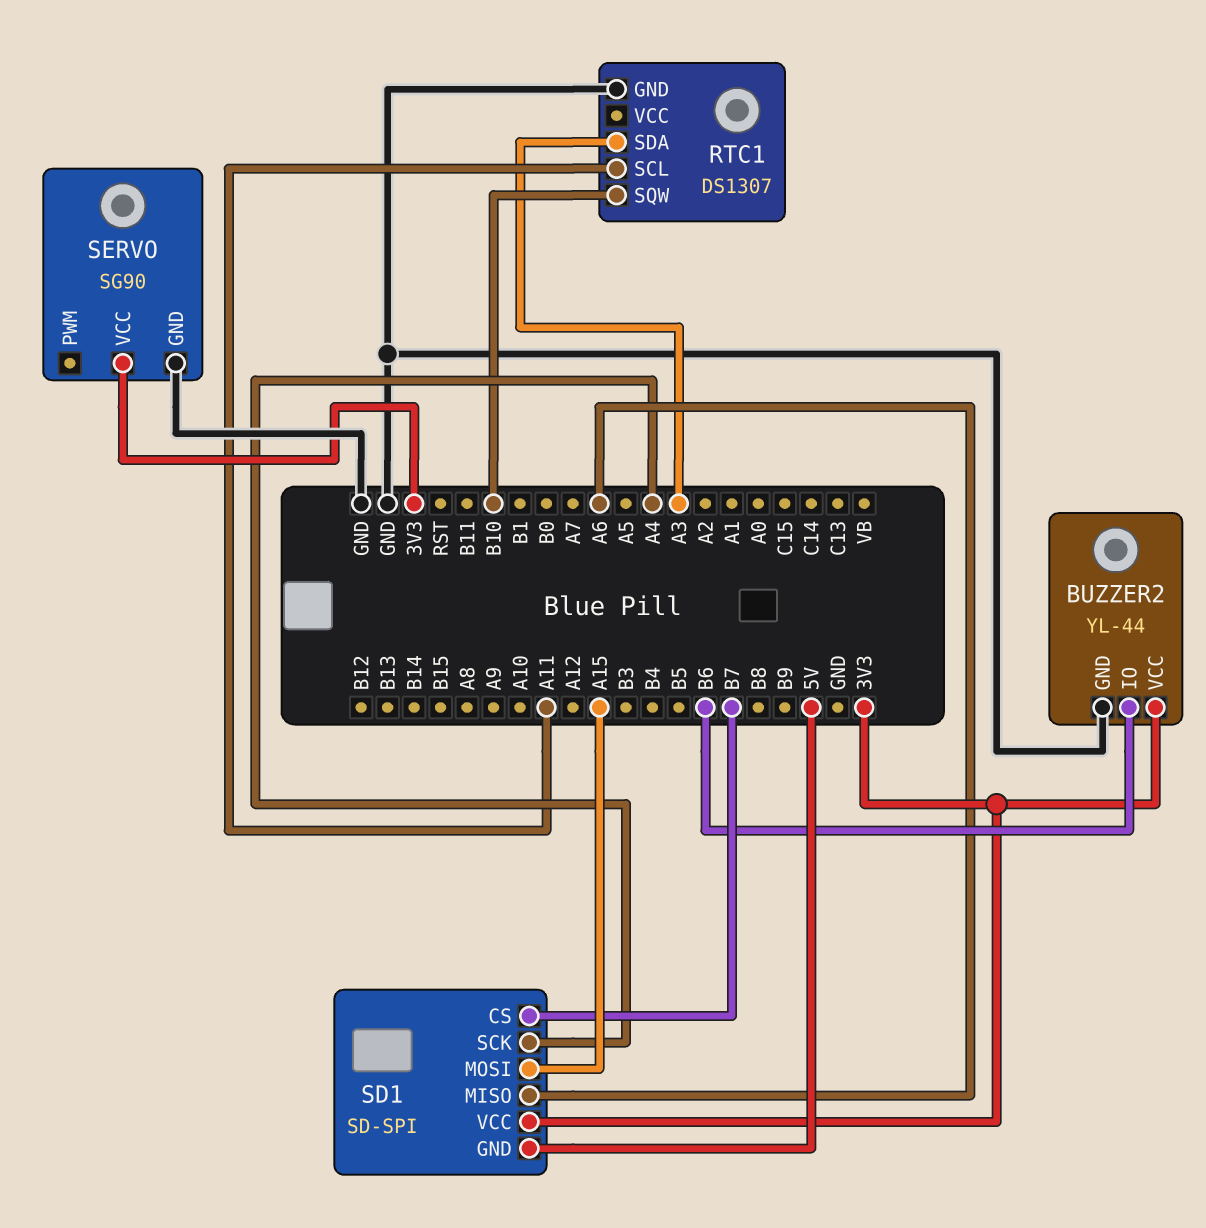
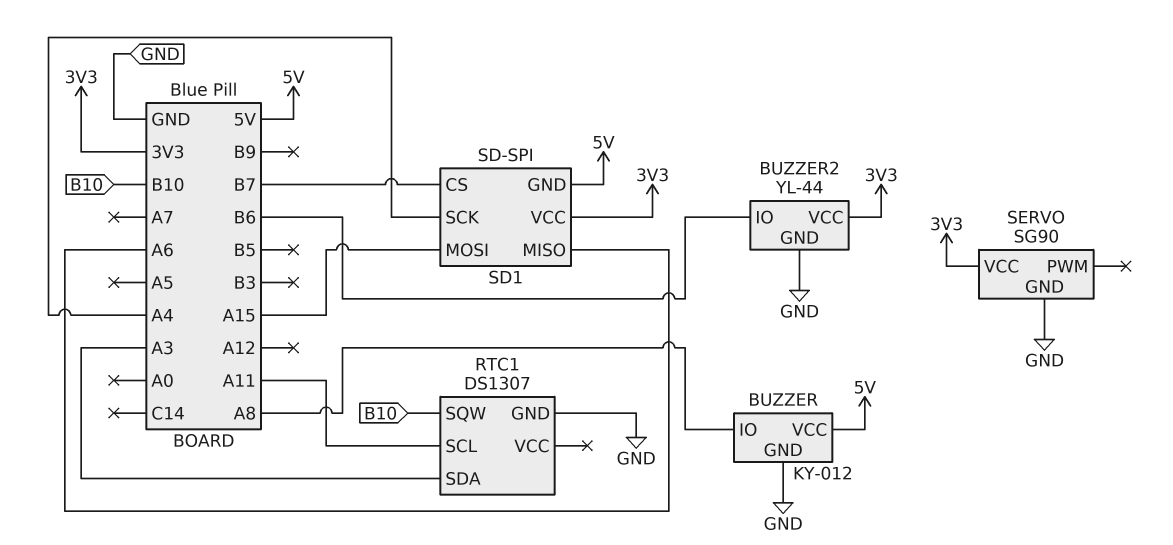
BUZZER: none -> KY-012
BUZZER pin GND: none -> GND
BUZZER pin IO: none -> A8
BUZZER pin VCC: none -> 5V

